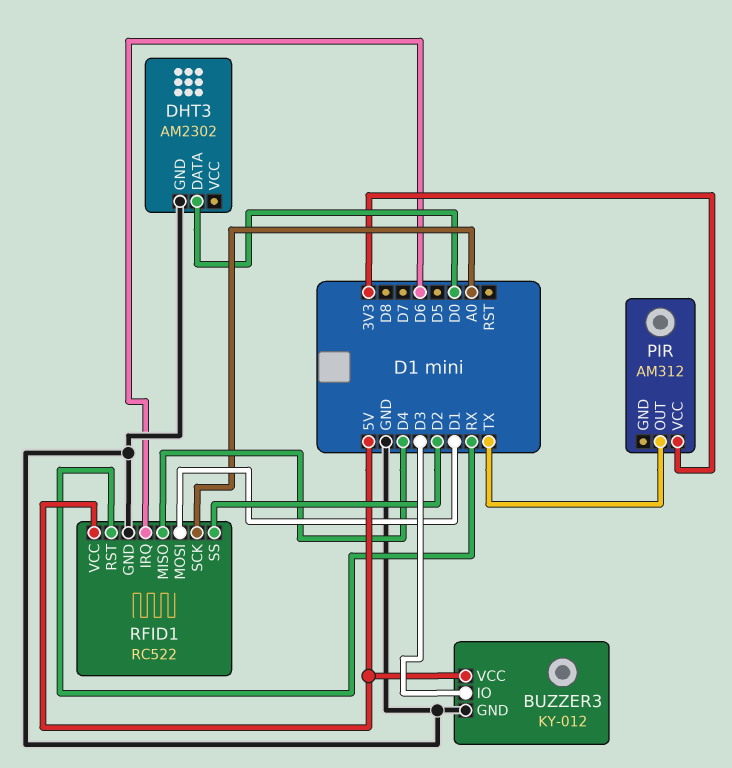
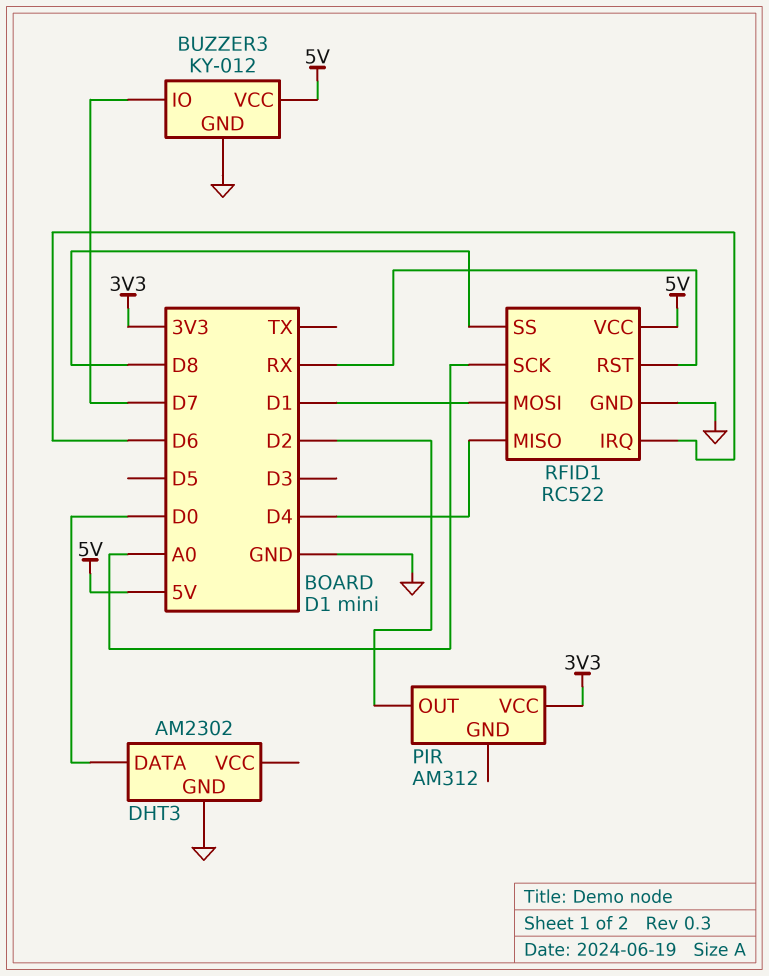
BUZZER3 pin IO: D3 -> D7
PIR pin OUT: TX -> D2
RFID1 pin SS: D2 -> D8

